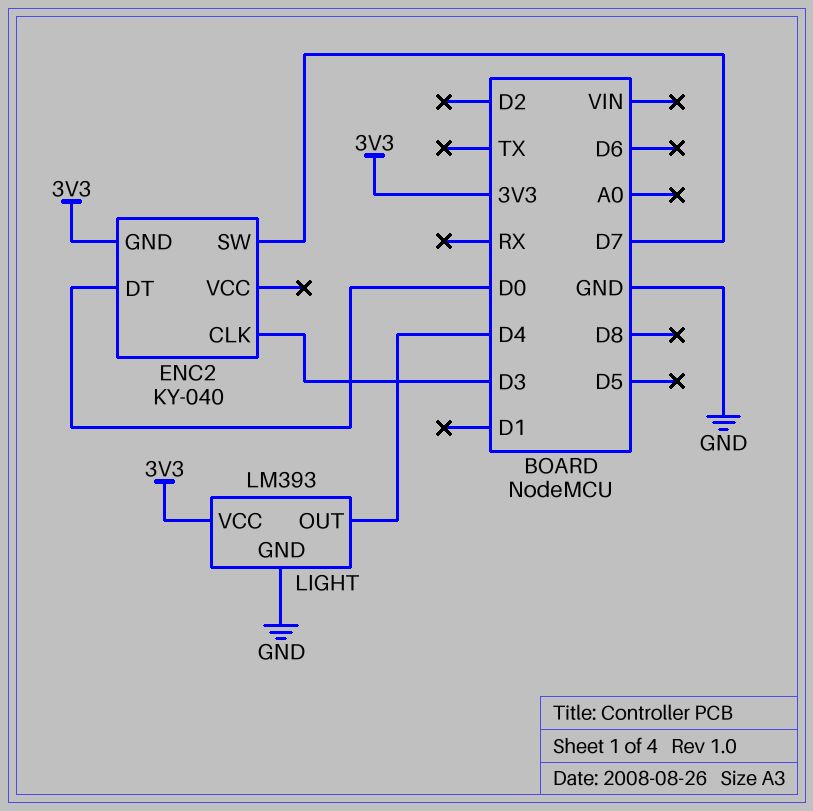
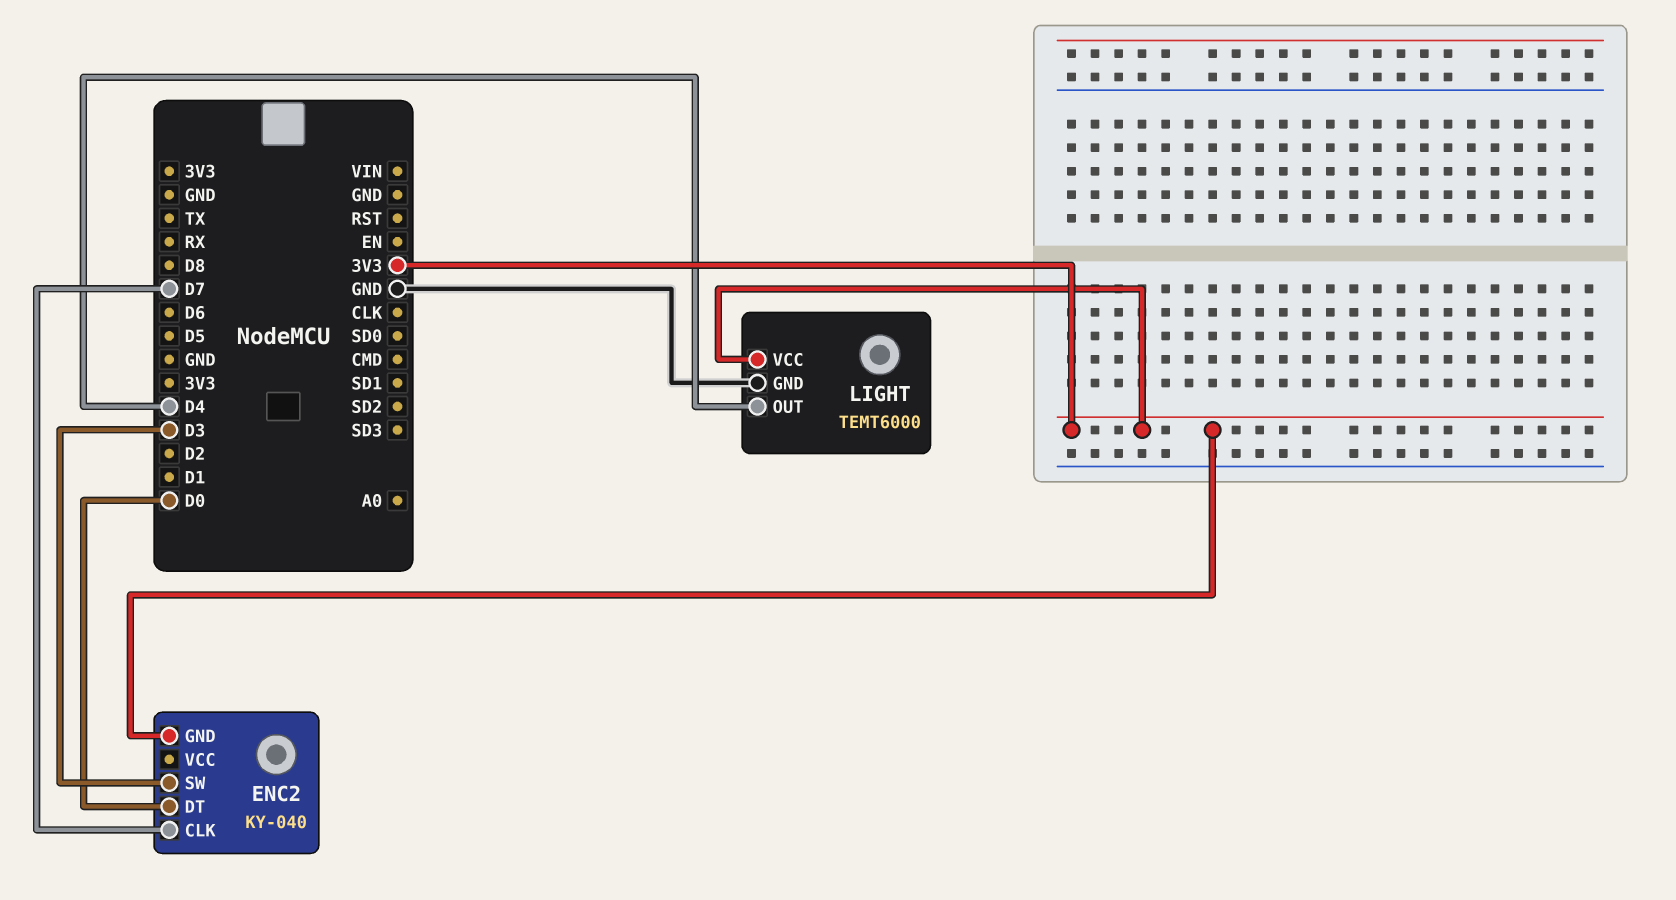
ENC2 pin CLK: D3 -> D7
ENC2 pin SW: D7 -> D3
LIGHT: LM393 -> TEMT6000

